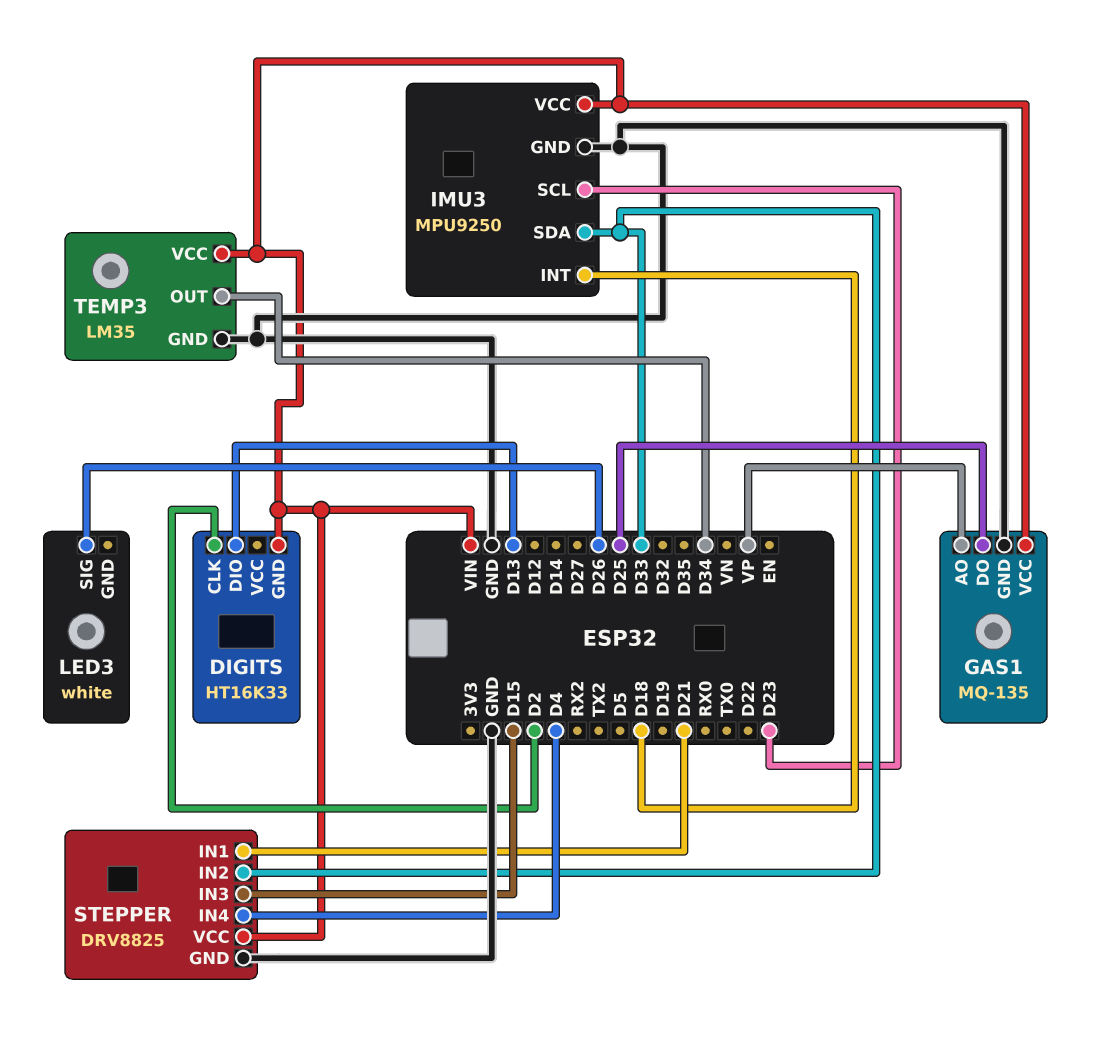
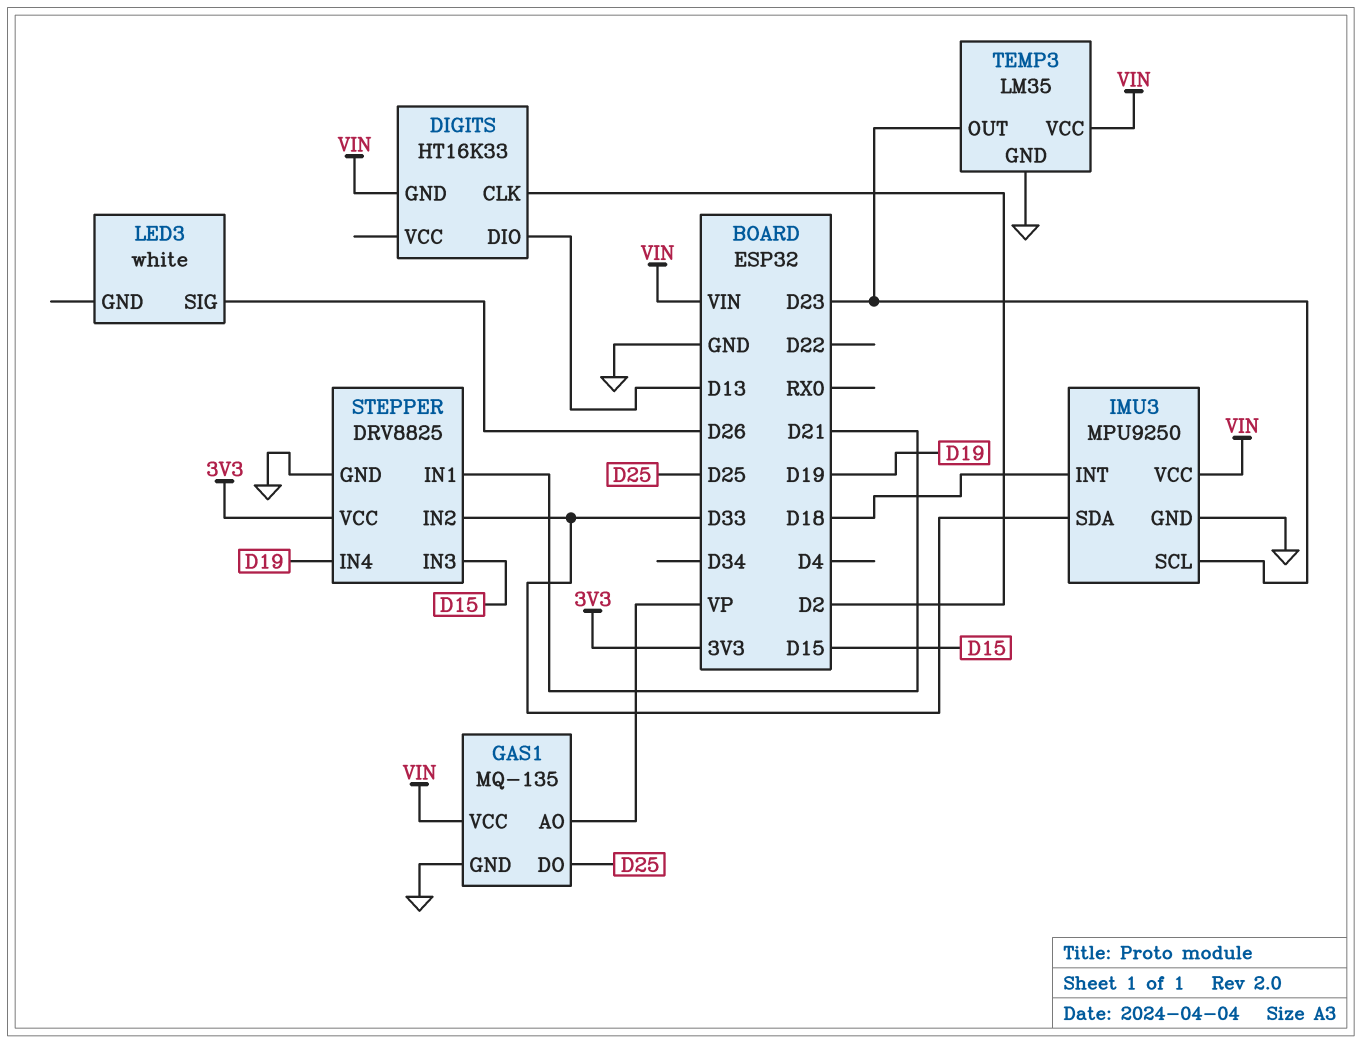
STEPPER pin IN4: D4 -> D19
STEPPER pin VCC: VIN -> 3V3
TEMP3 pin OUT: D34 -> D23

